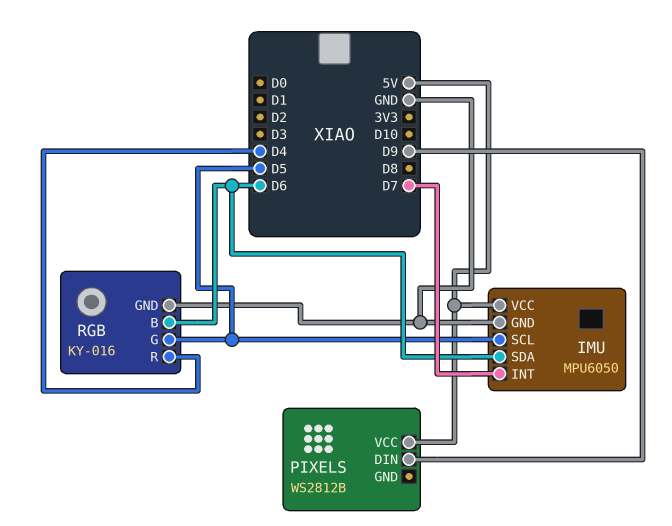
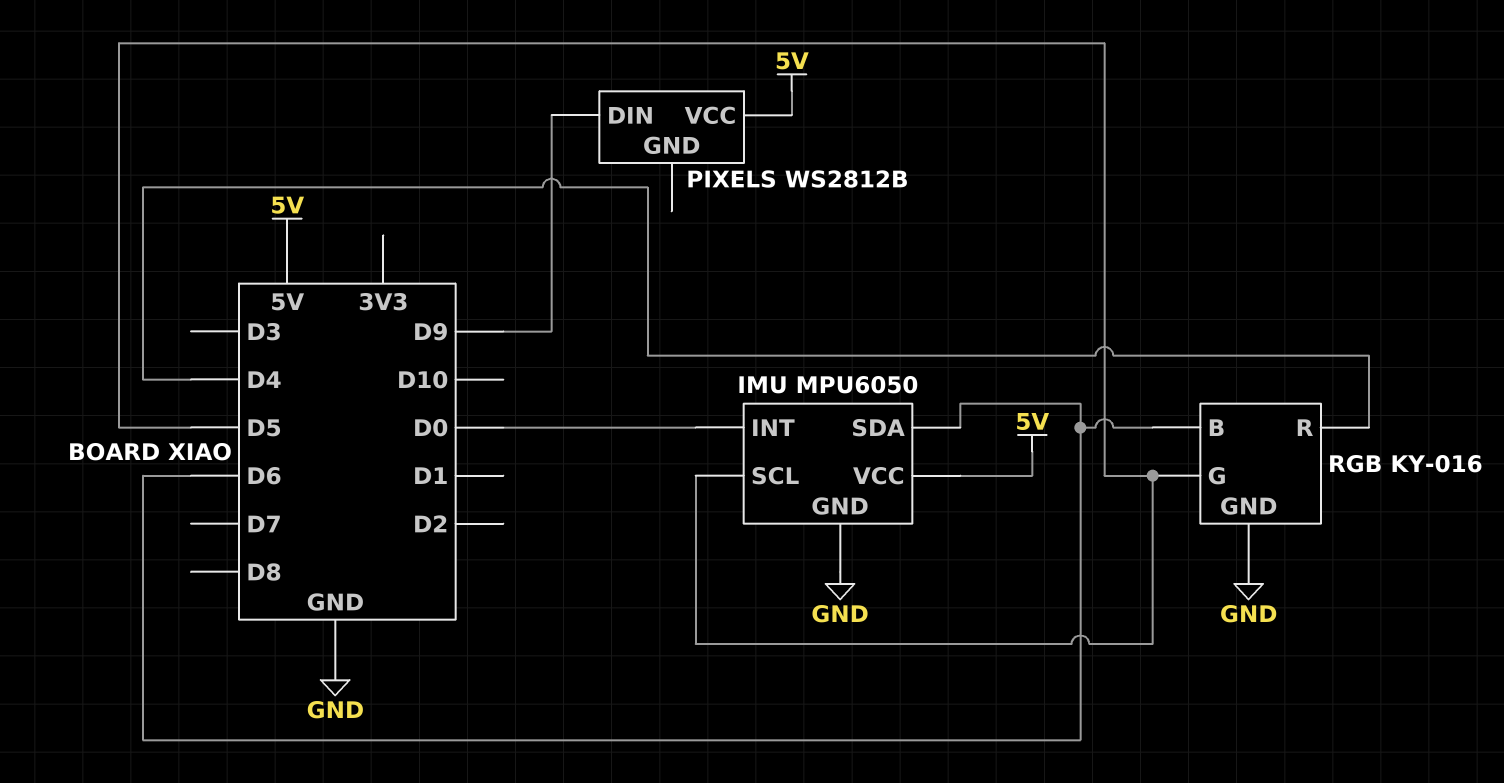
IMU pin INT: D7 -> D0

